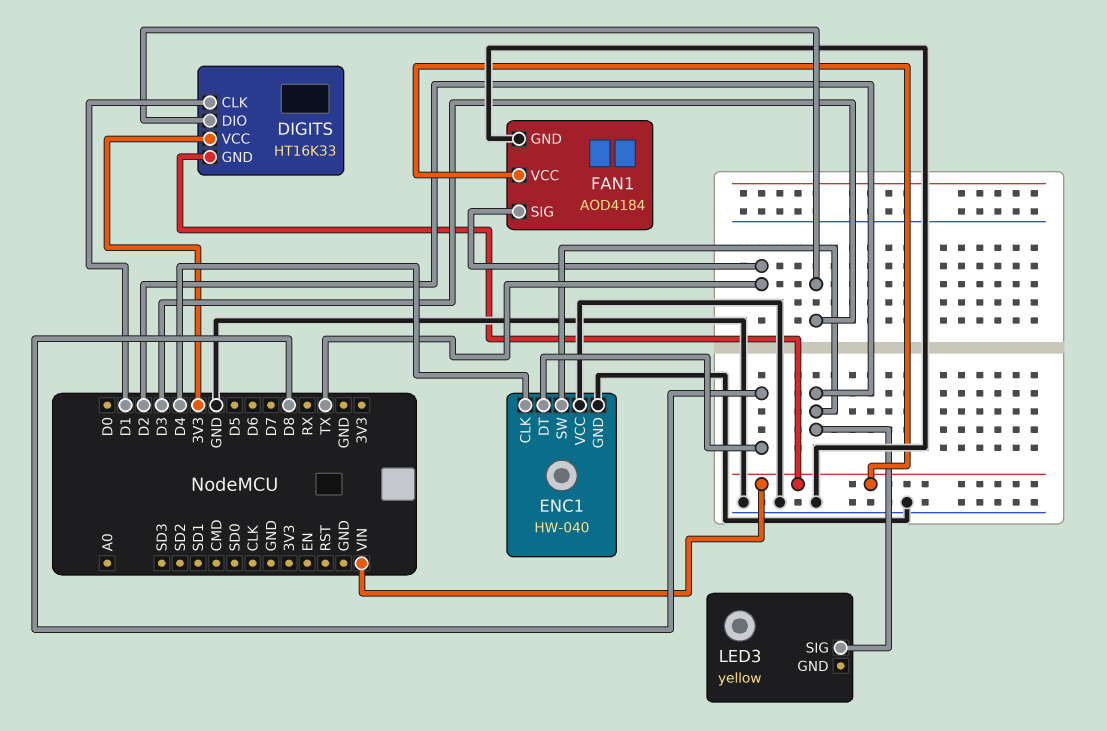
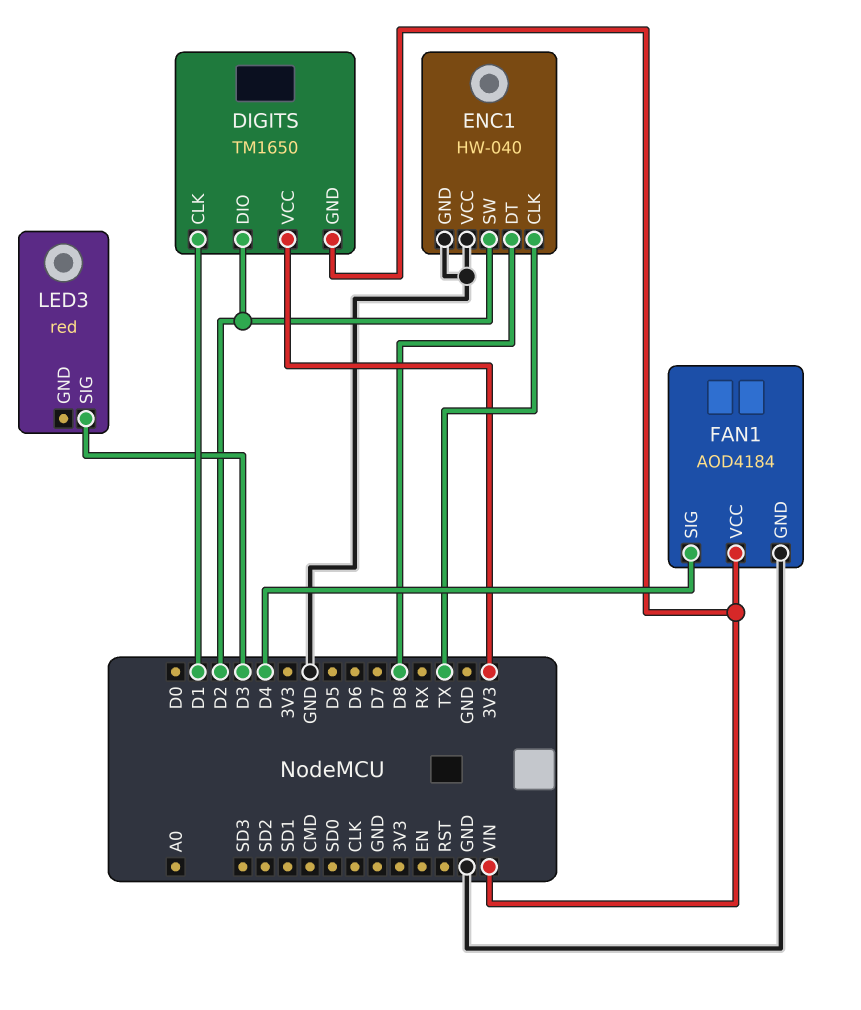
DIGITS: HT16K33 -> TM1650
DIGITS pin DIO: D3 -> D2
ENC1 pin CLK: D4 -> TX
FAN1 pin SIG: TX -> D4
LED3: yellow -> red
LED3 pin SIG: D2 -> D3

